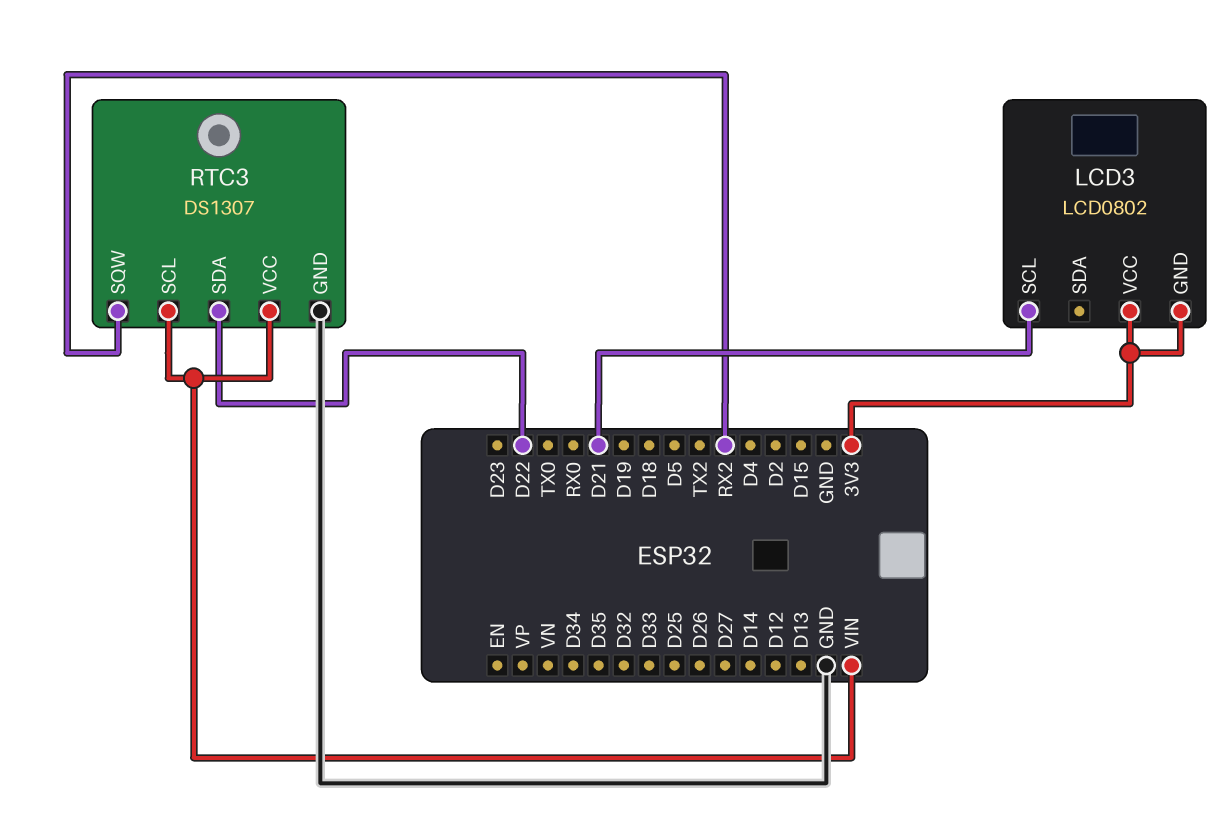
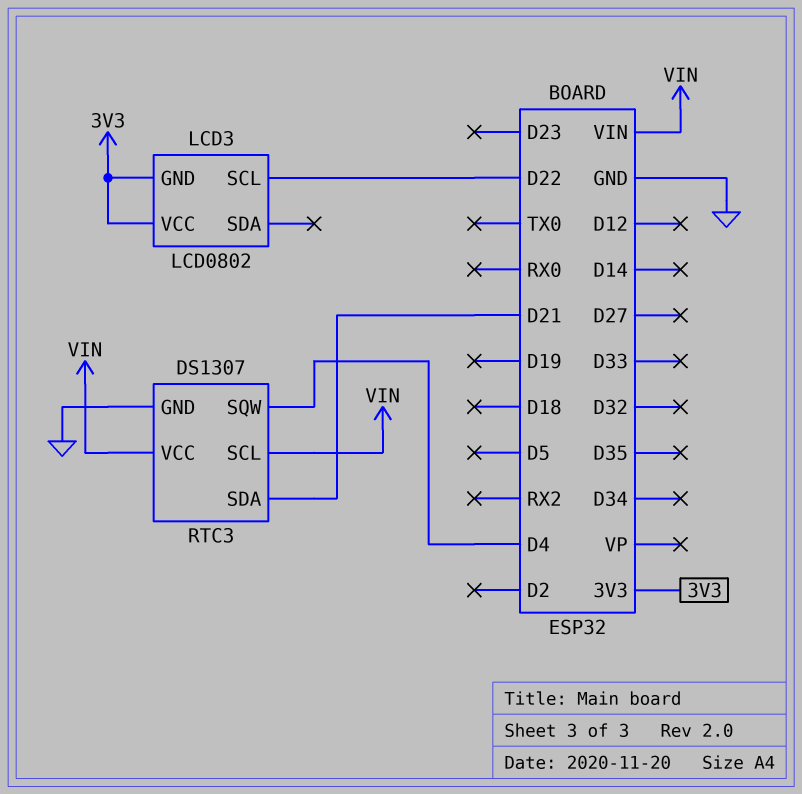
LCD3 pin SCL: D21 -> D22
RTC3 pin SDA: D22 -> D21
RTC3 pin SQW: RX2 -> D4

